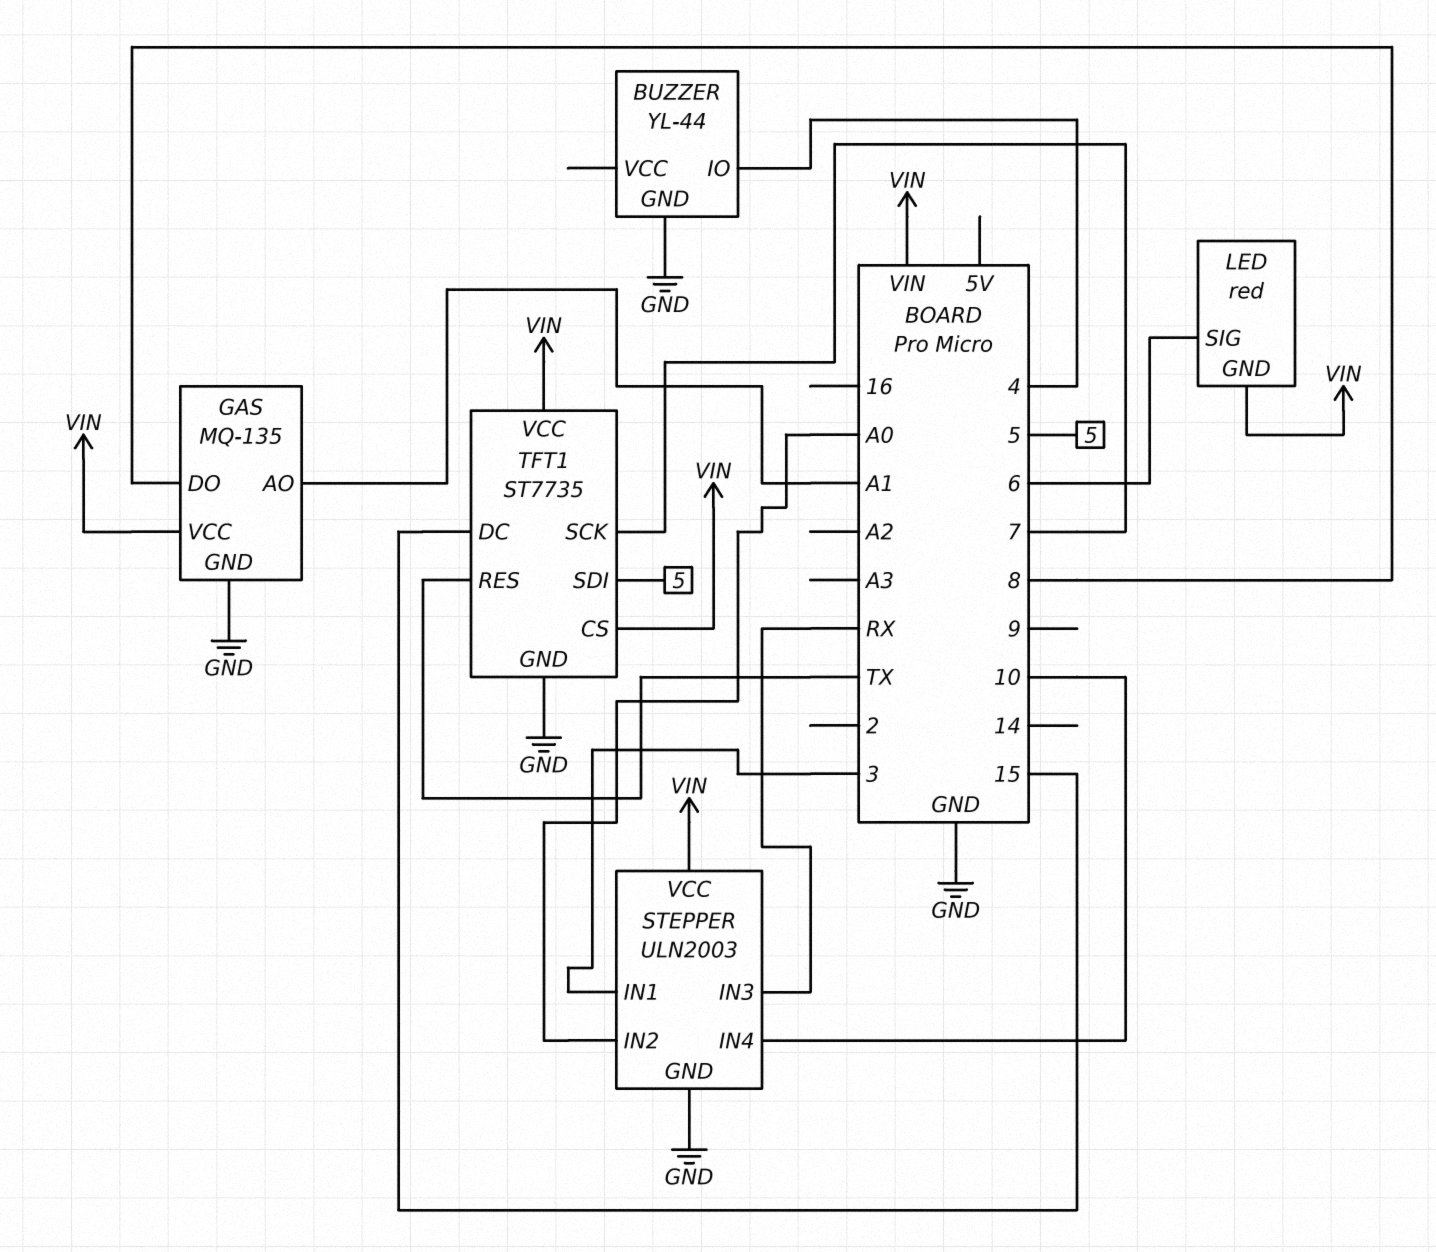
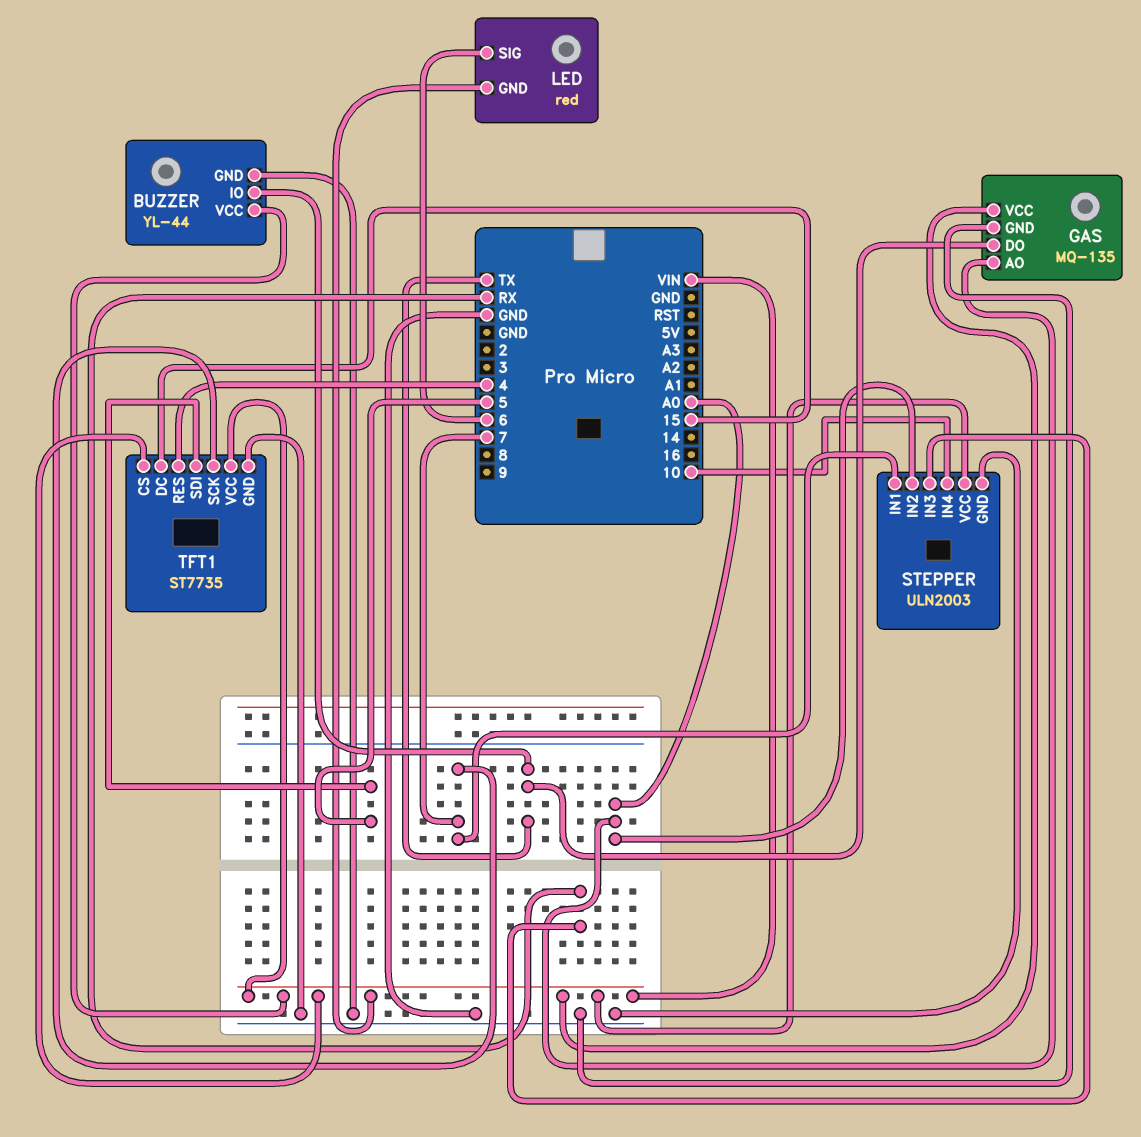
BUZZER pin IO: 4 -> TX
BUZZER pin VCC: none -> VIN
GAS pin AO: A1 -> A0
GAS pin DO: 8 -> TX
STEPPER pin IN1: 3 -> 7
TFT1 pin RES: TX -> 4

